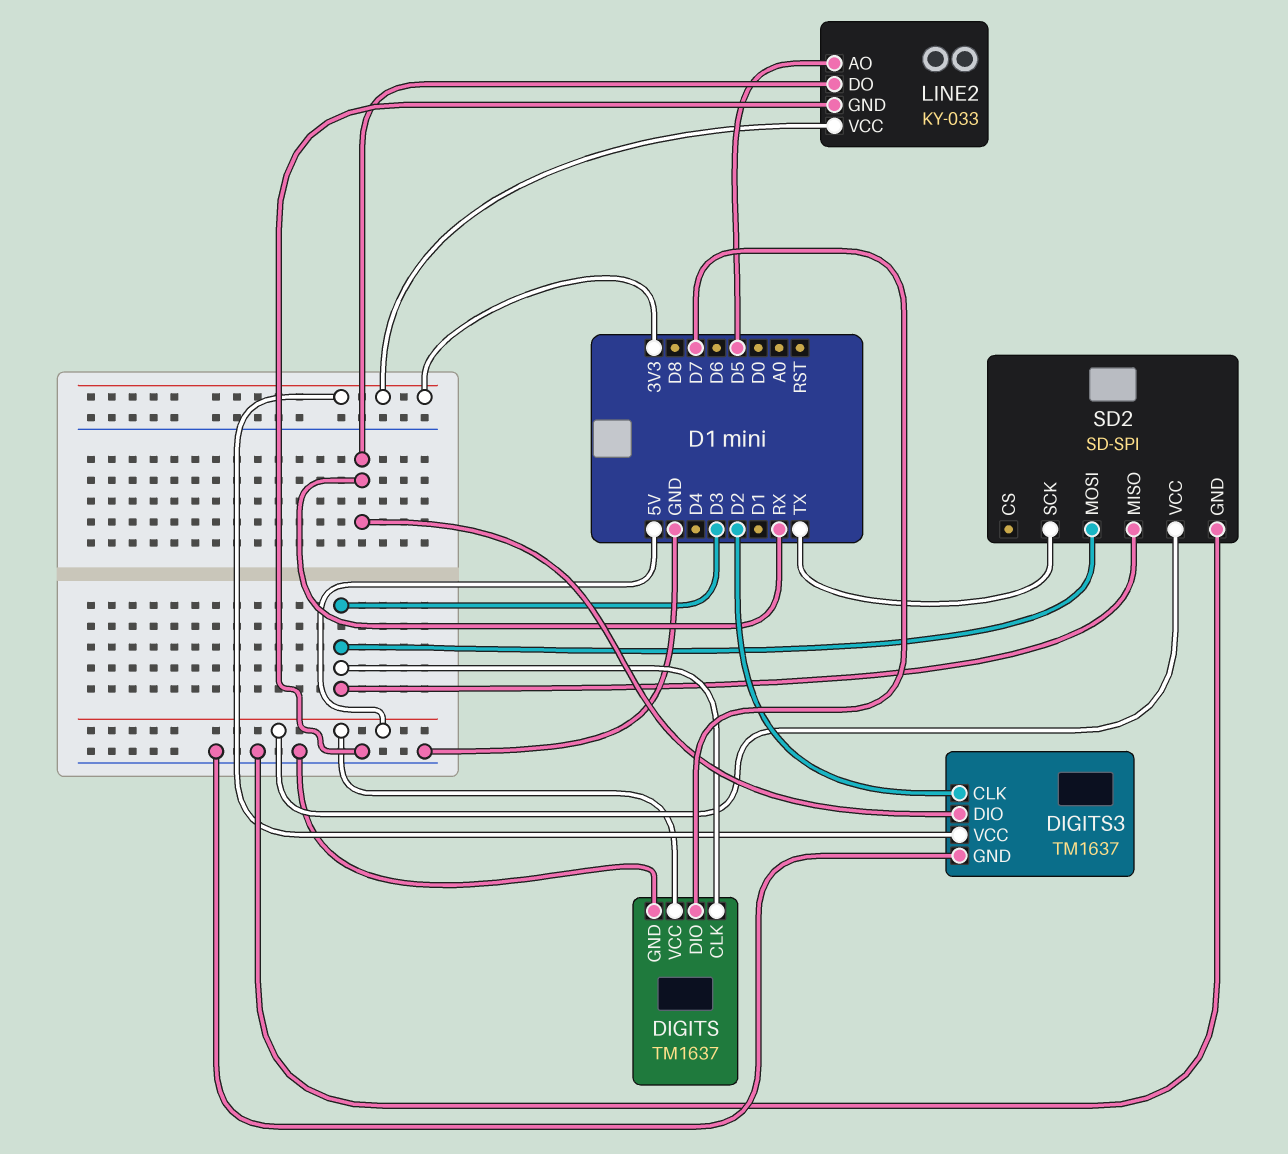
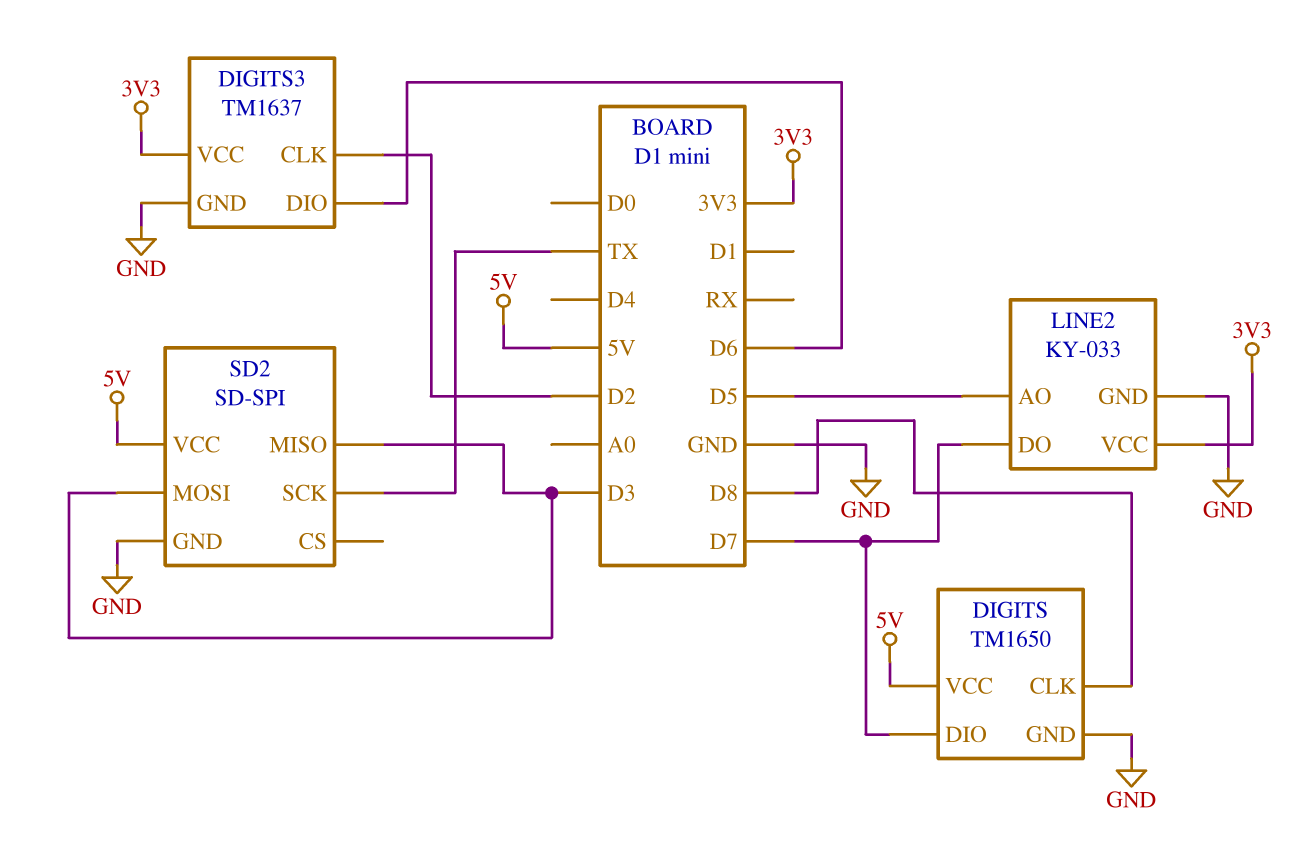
DIGITS: TM1637 -> TM1650
DIGITS pin CLK: D3 -> D8
DIGITS3 pin DIO: RX -> D6
LINE2 pin DO: RX -> D7

